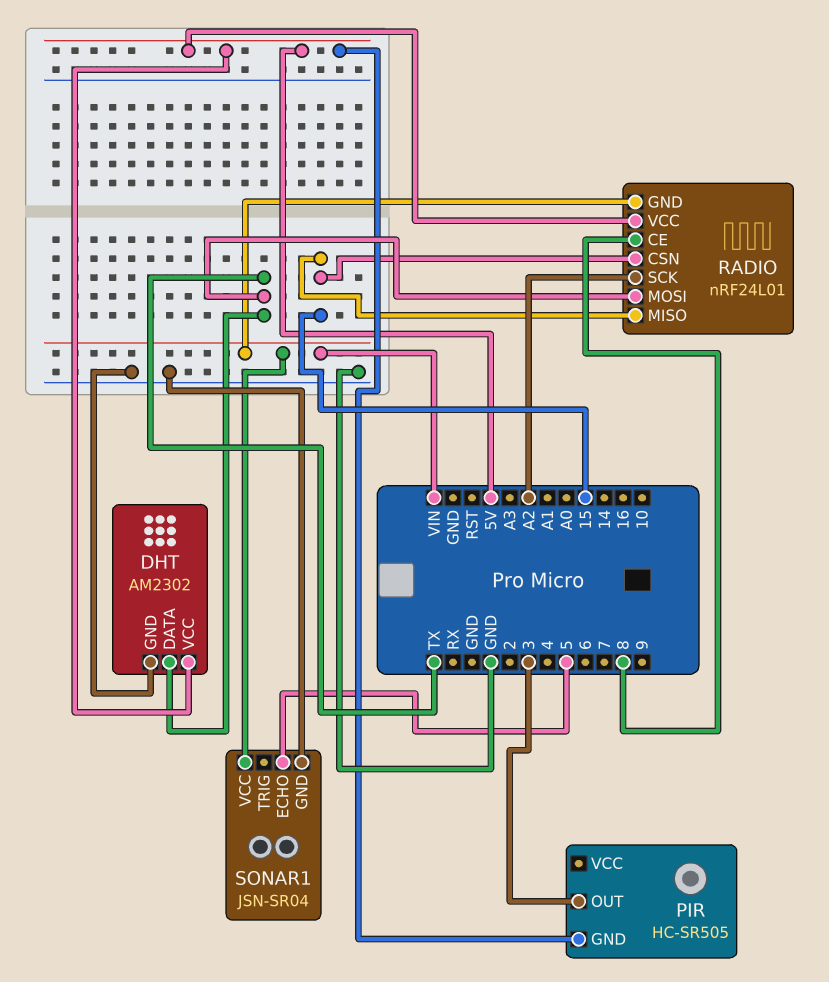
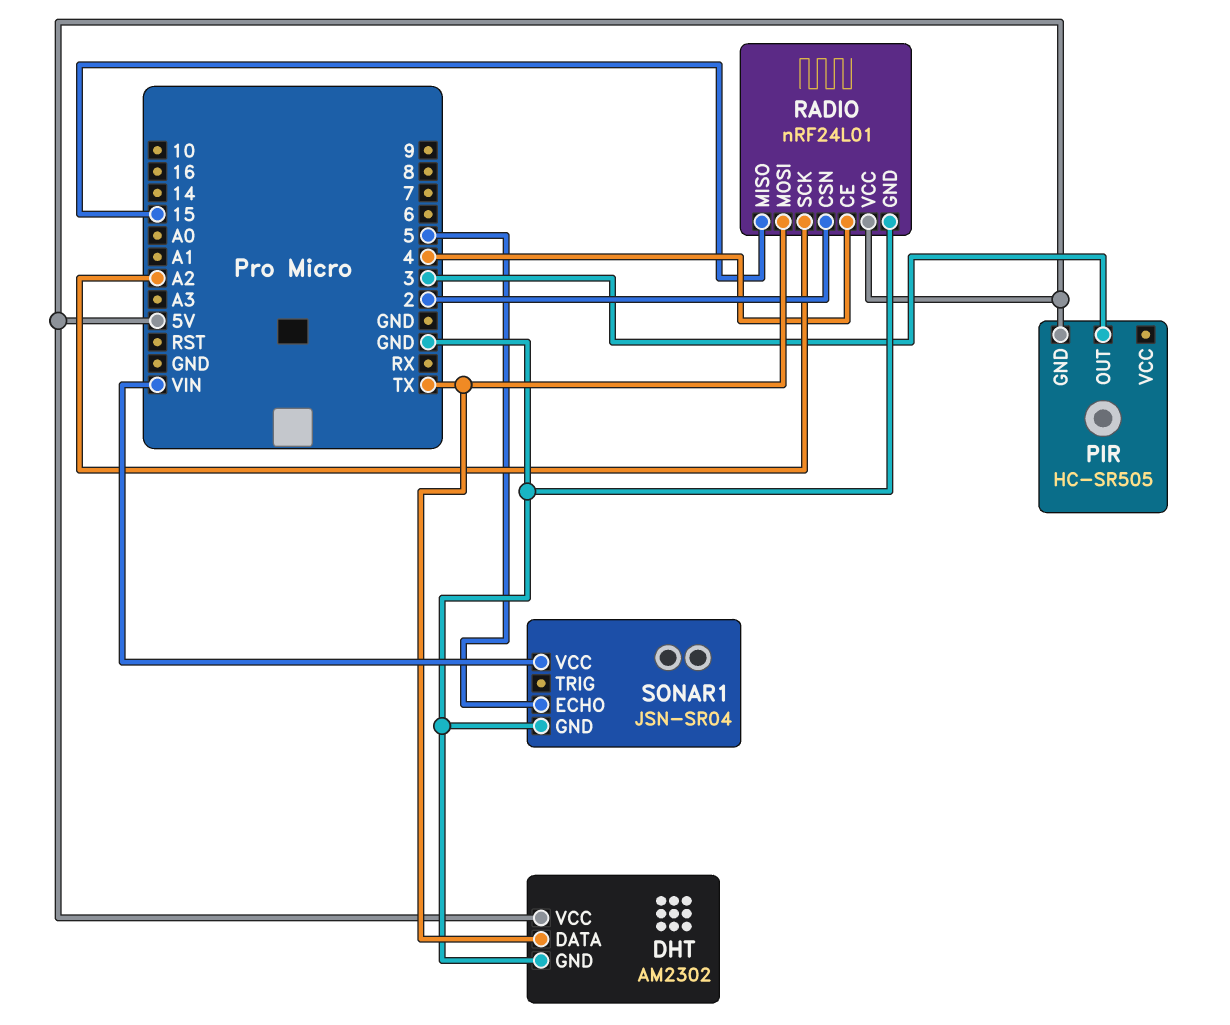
RADIO pin CE: 8 -> 4
RADIO pin CSN: 15 -> 2
RADIO pin GND: VIN -> GND

